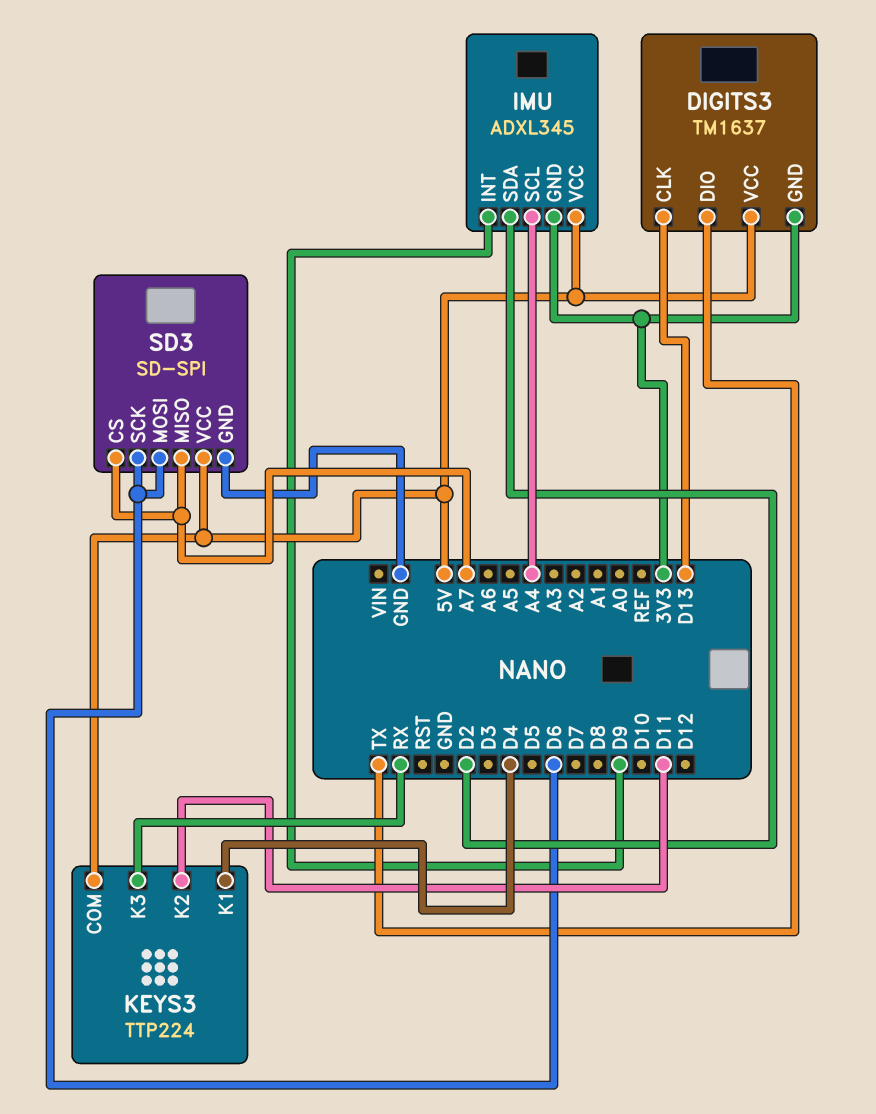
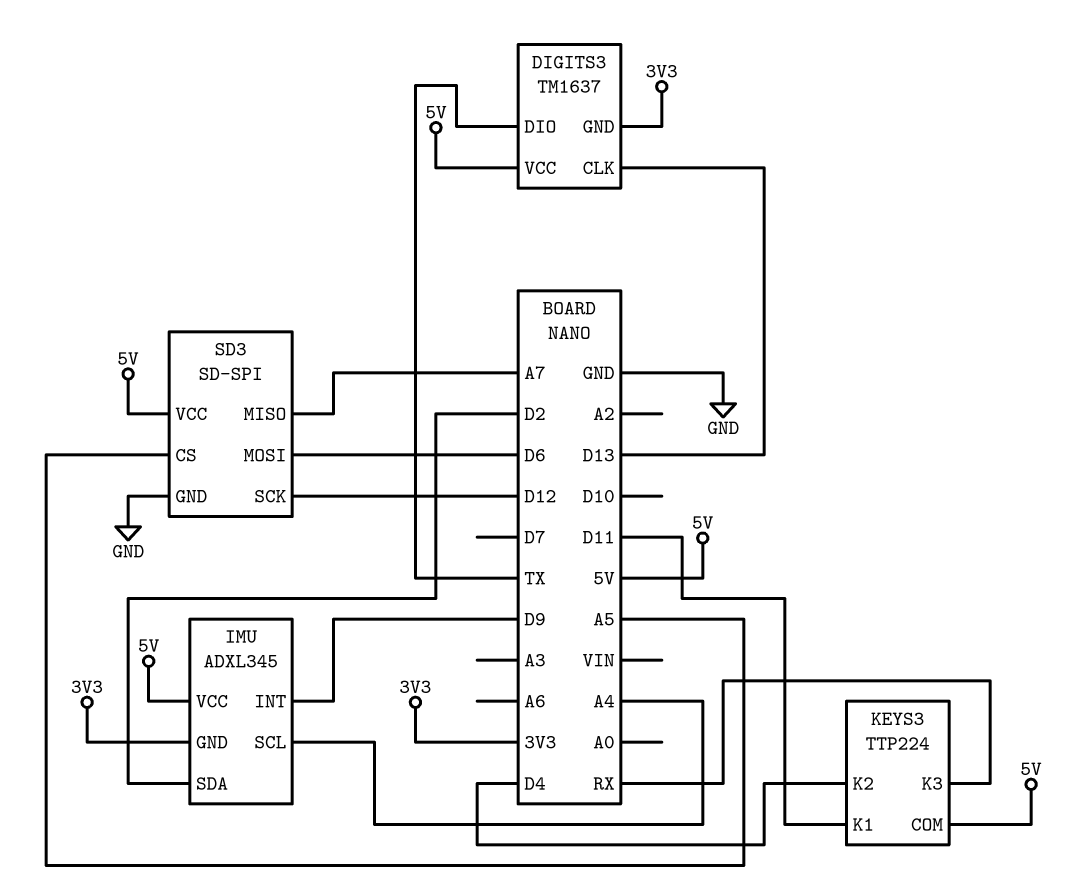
KEYS3 pin K1: D4 -> D11
KEYS3 pin K2: D11 -> D4
SD3 pin CS: A7 -> A5
SD3 pin SCK: D6 -> D12

